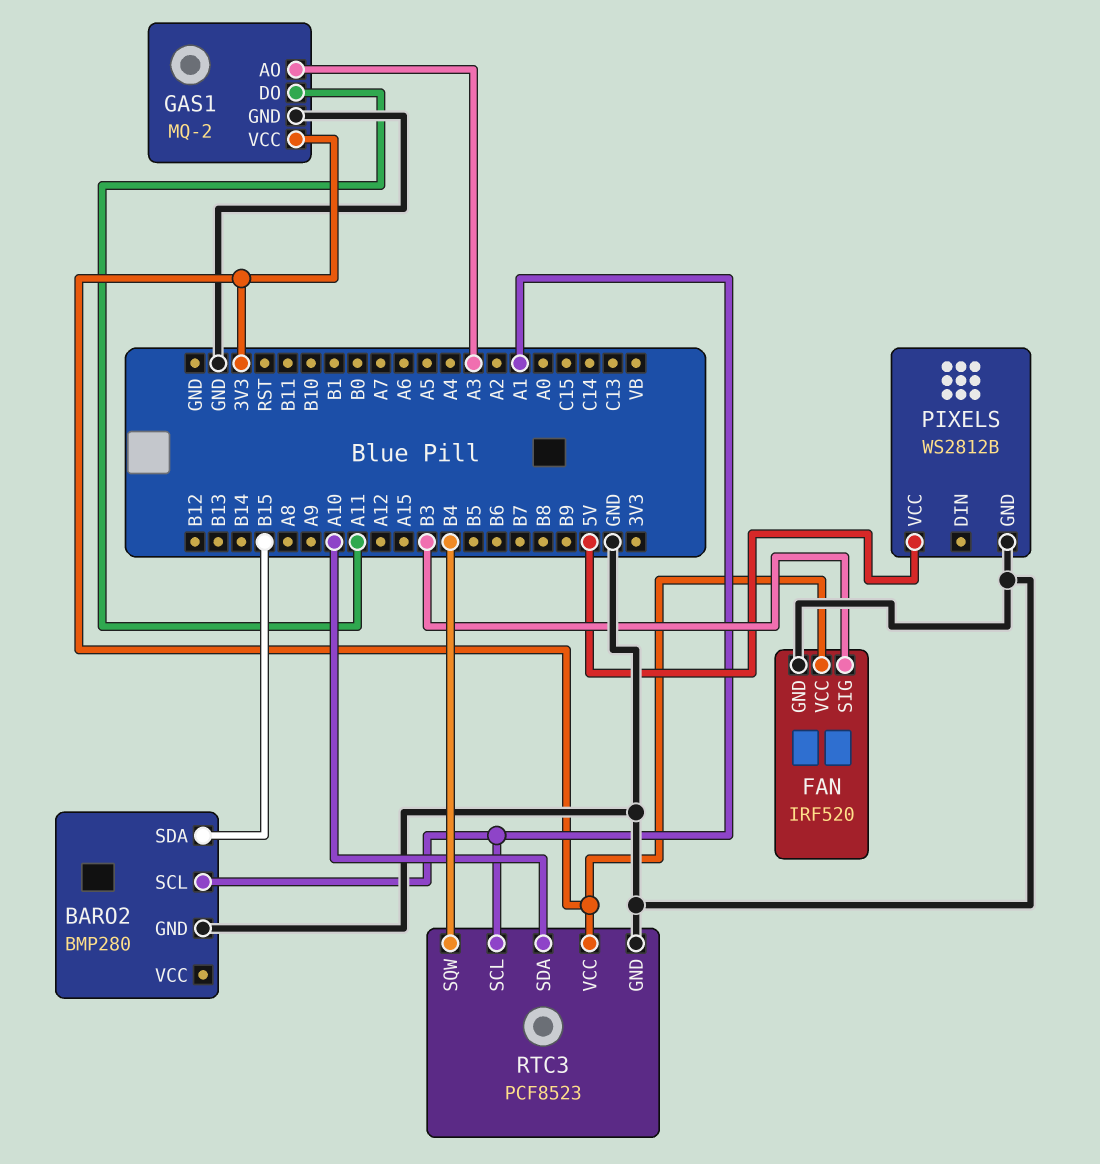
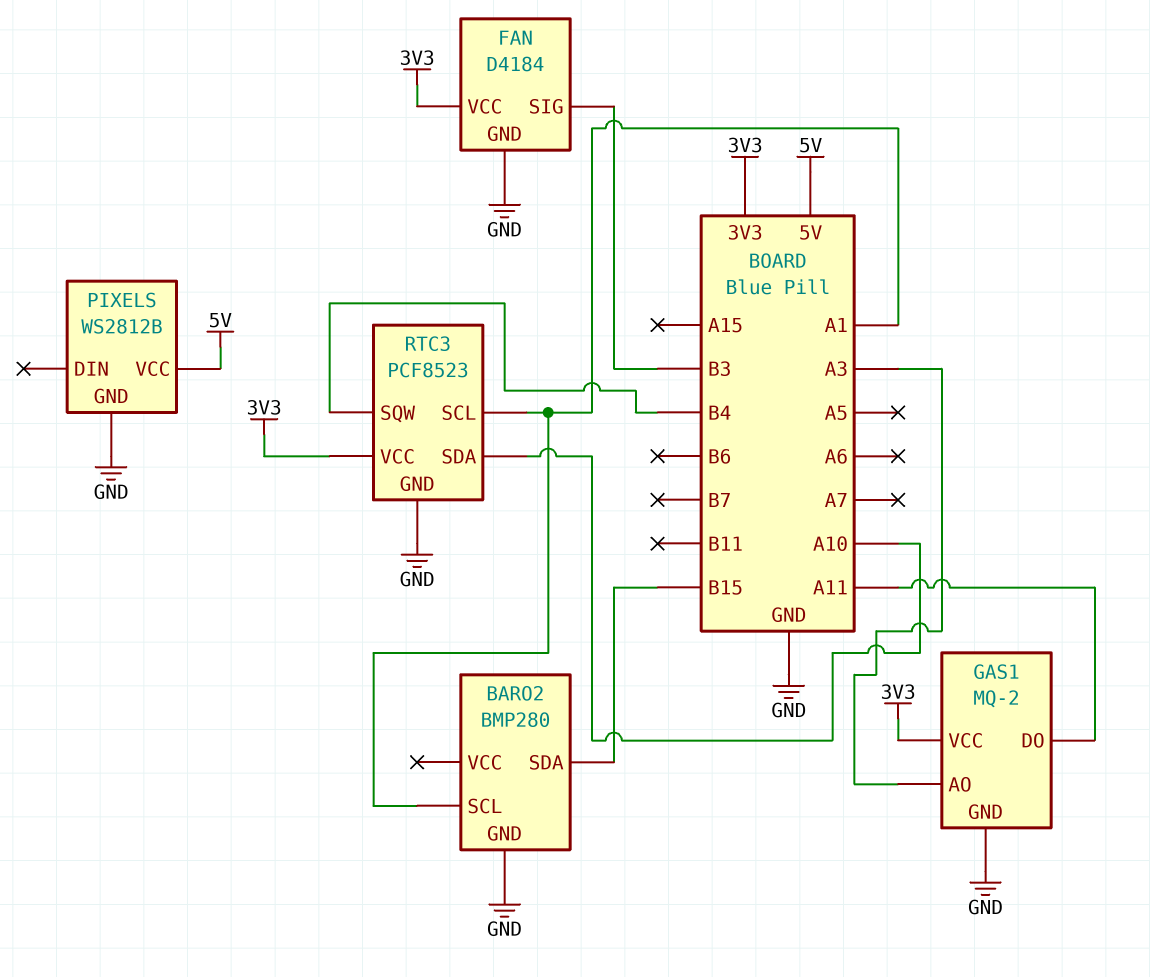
FAN: IRF520 -> D4184

